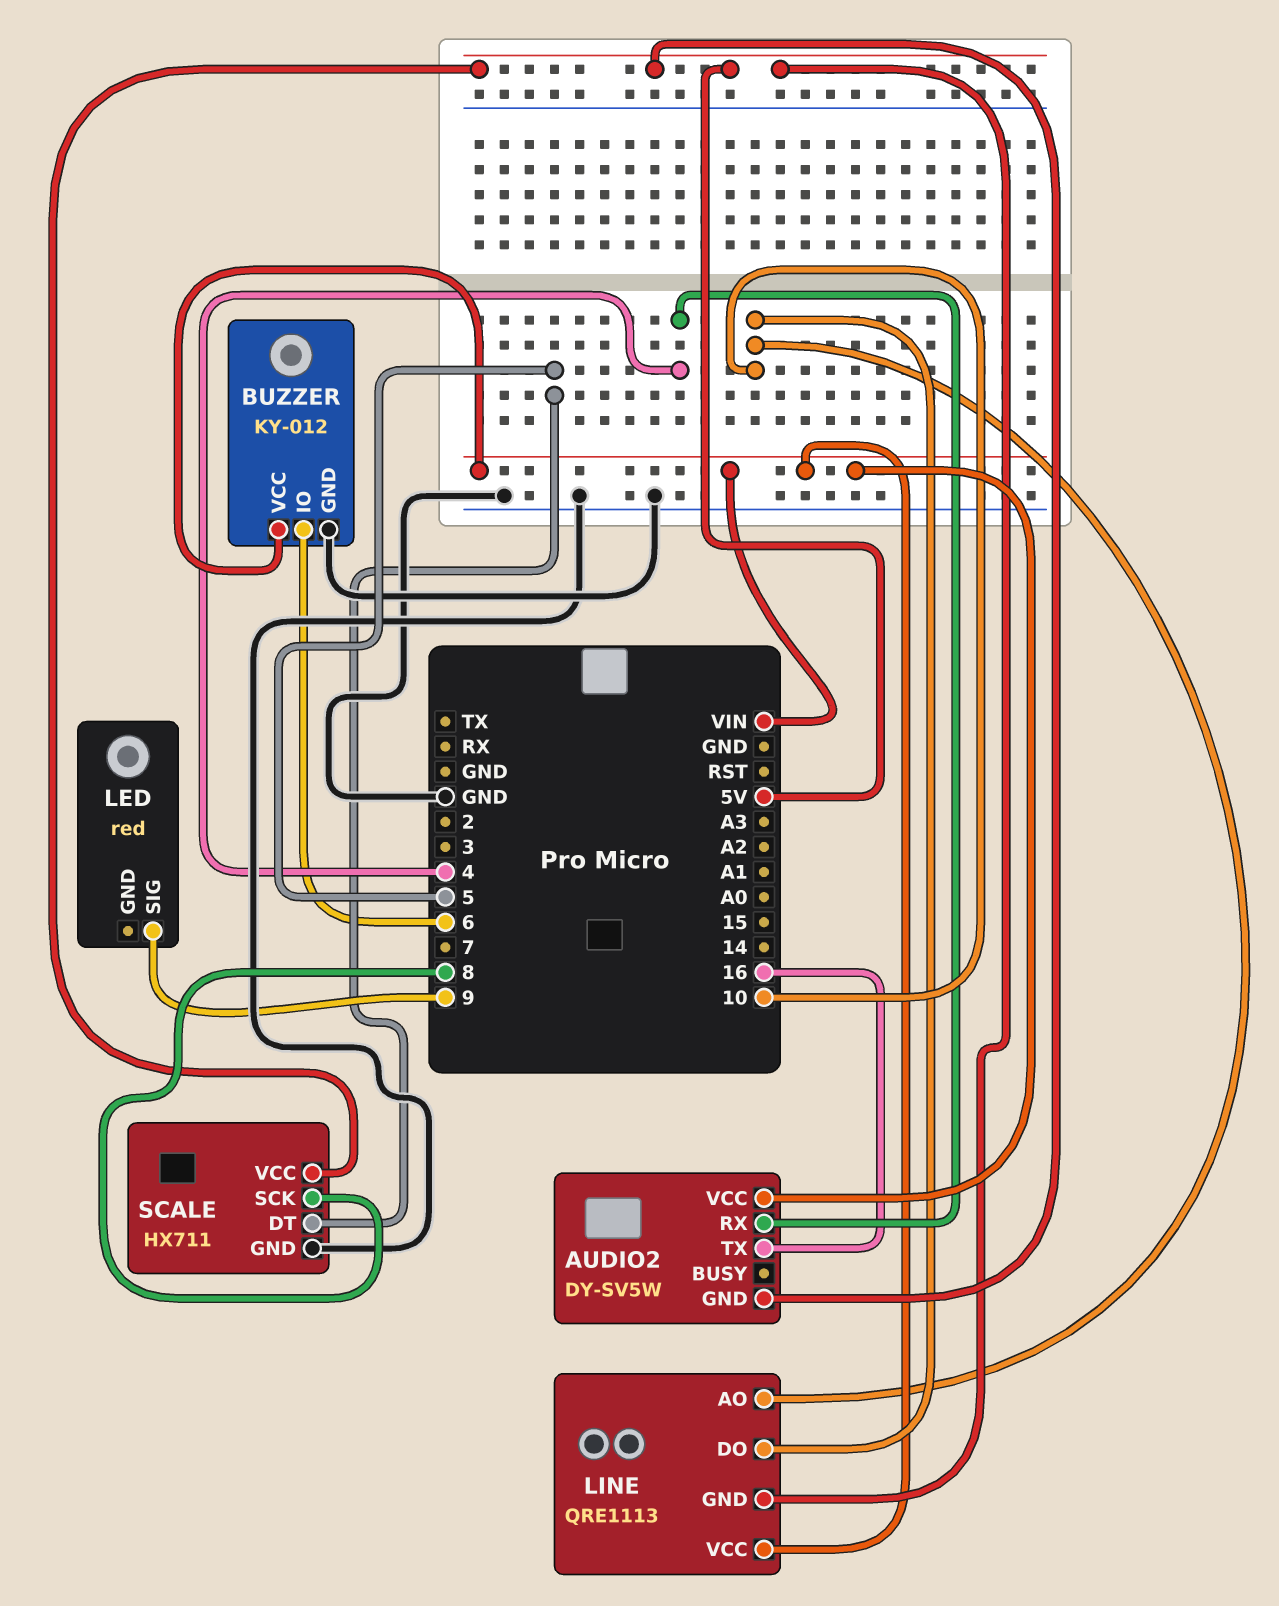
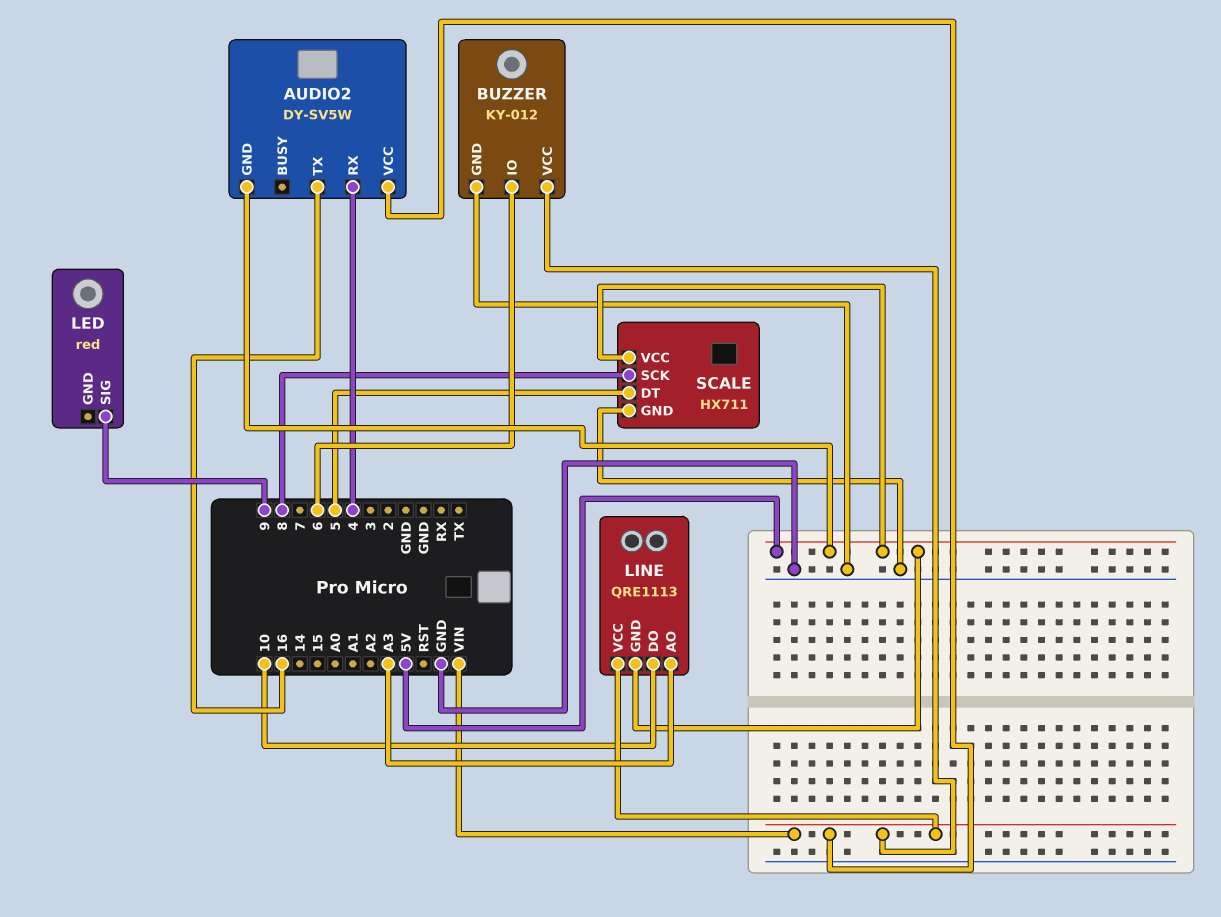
LINE pin AO: 10 -> A3

